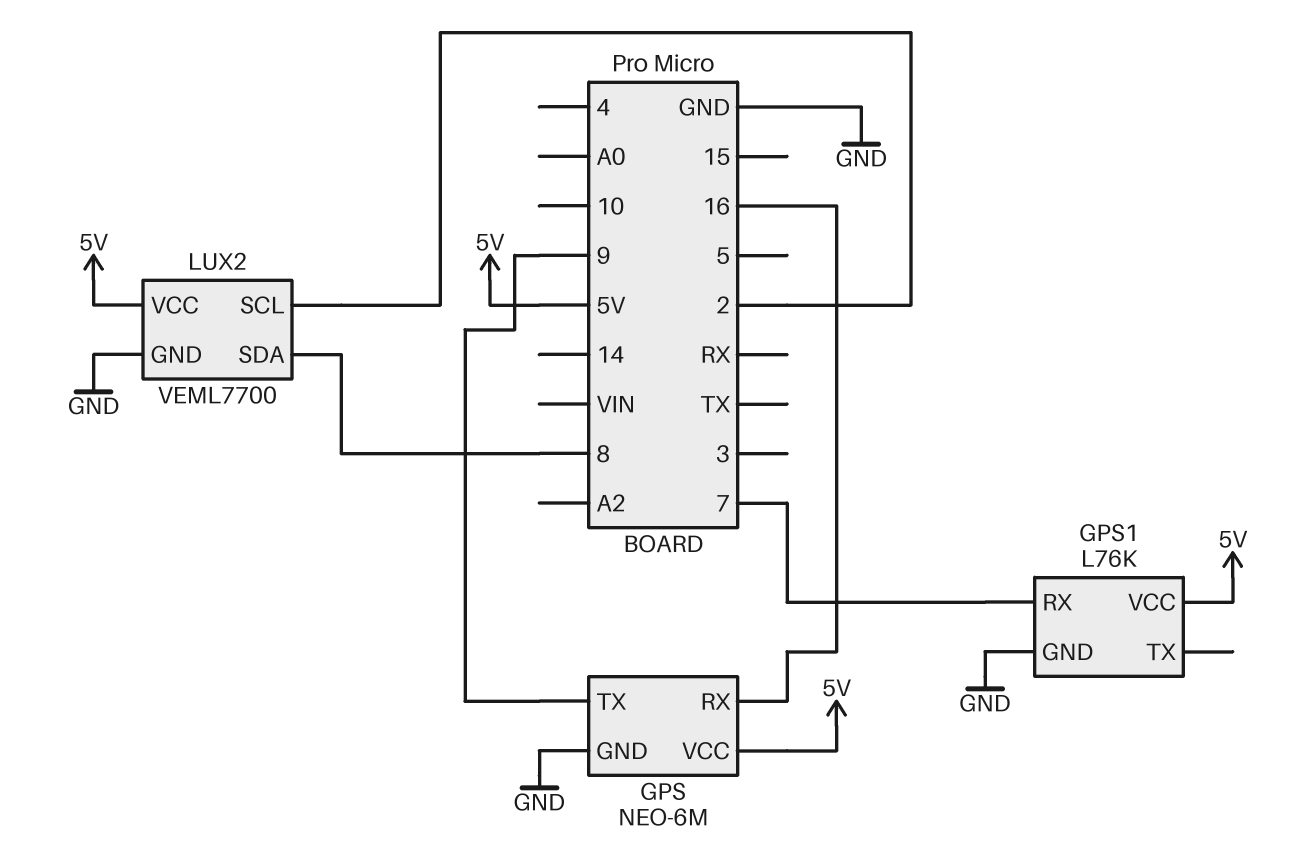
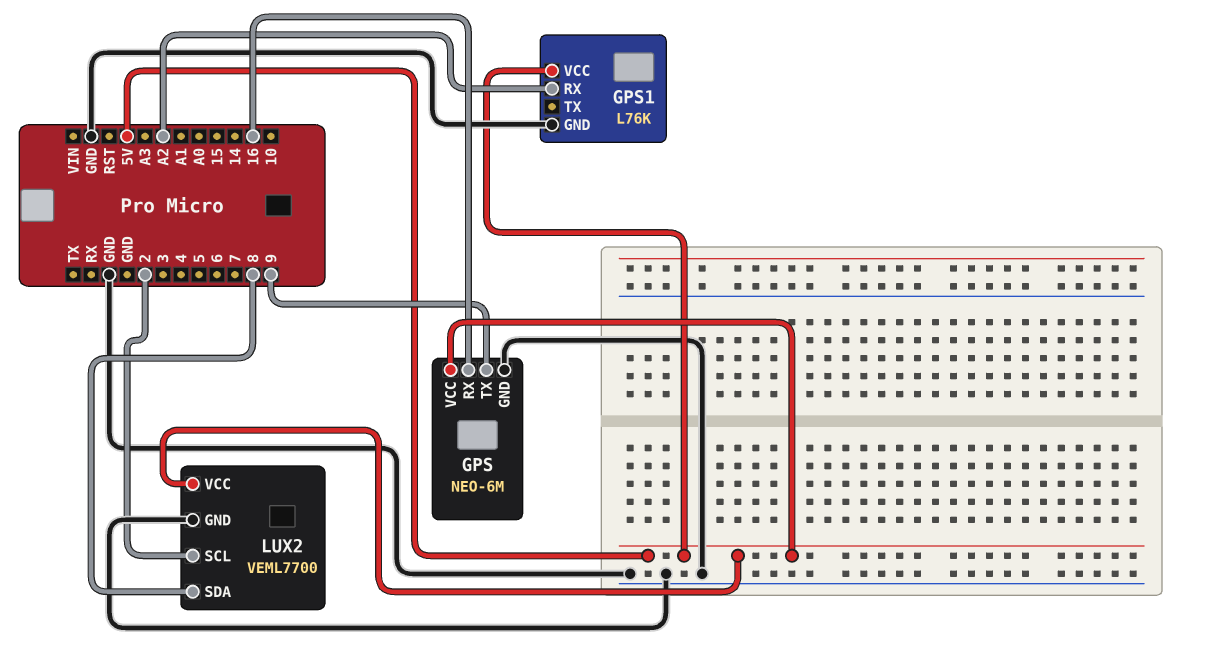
GPS1 pin RX: 7 -> A2

